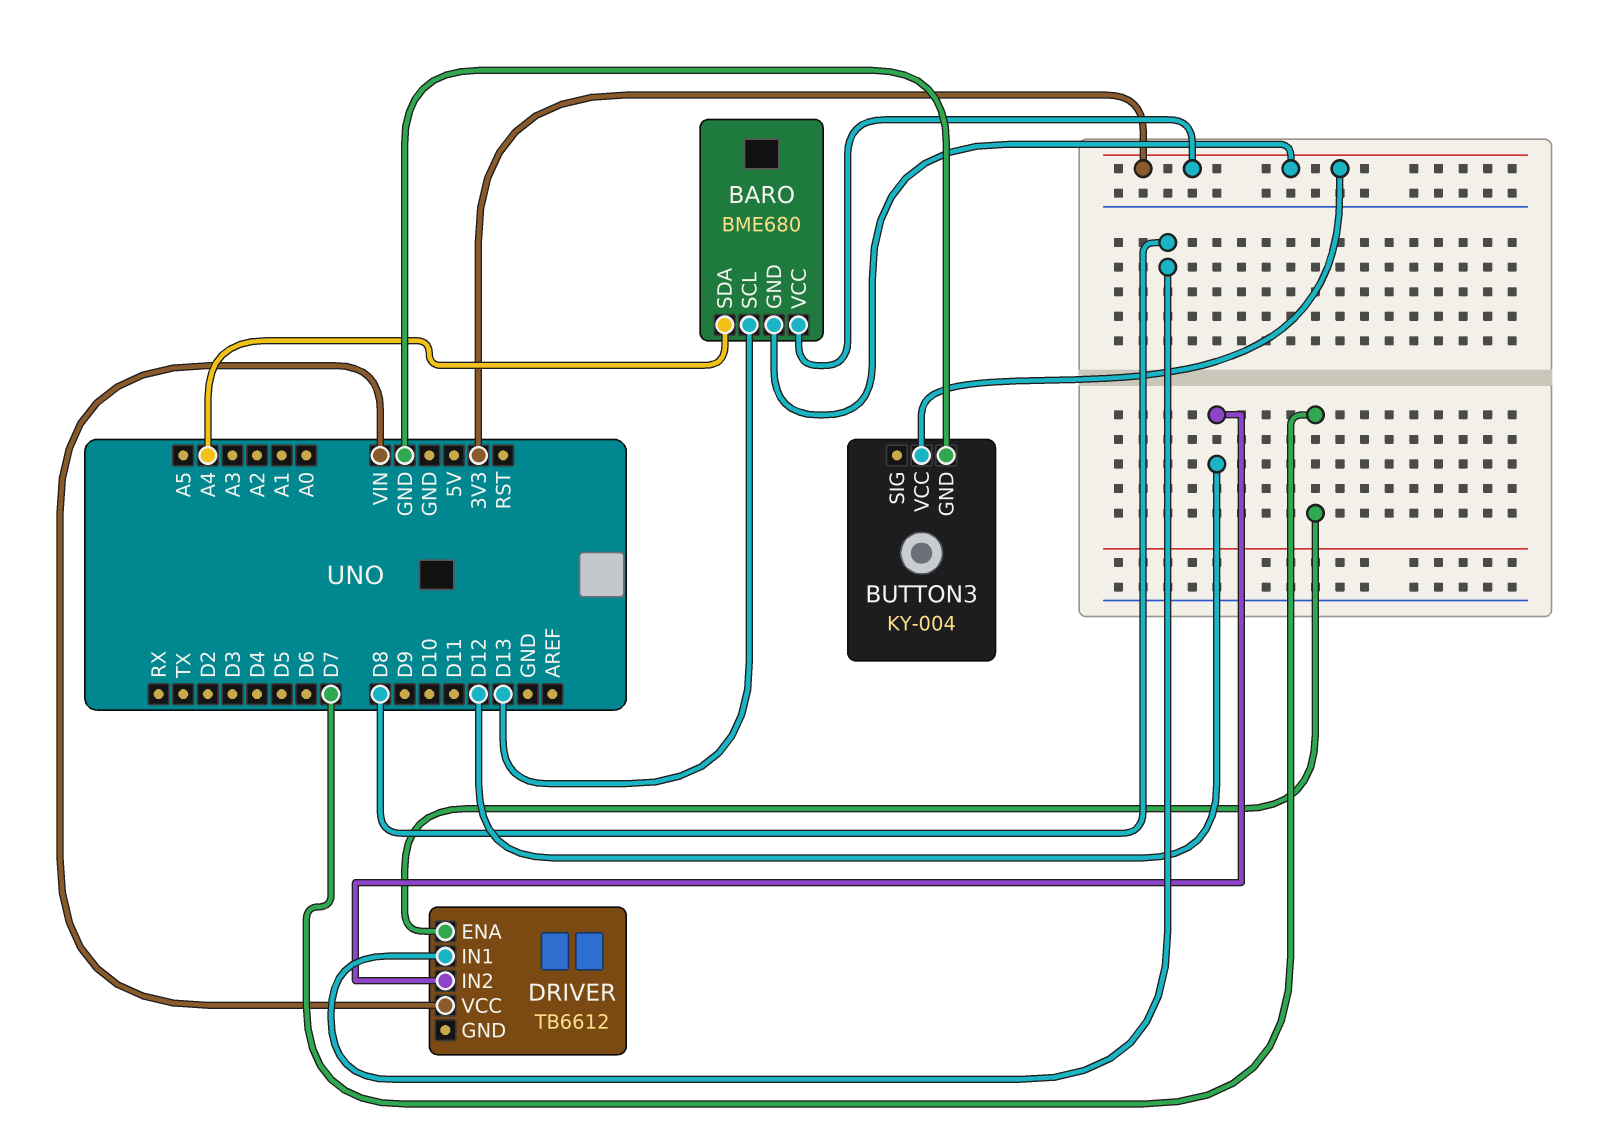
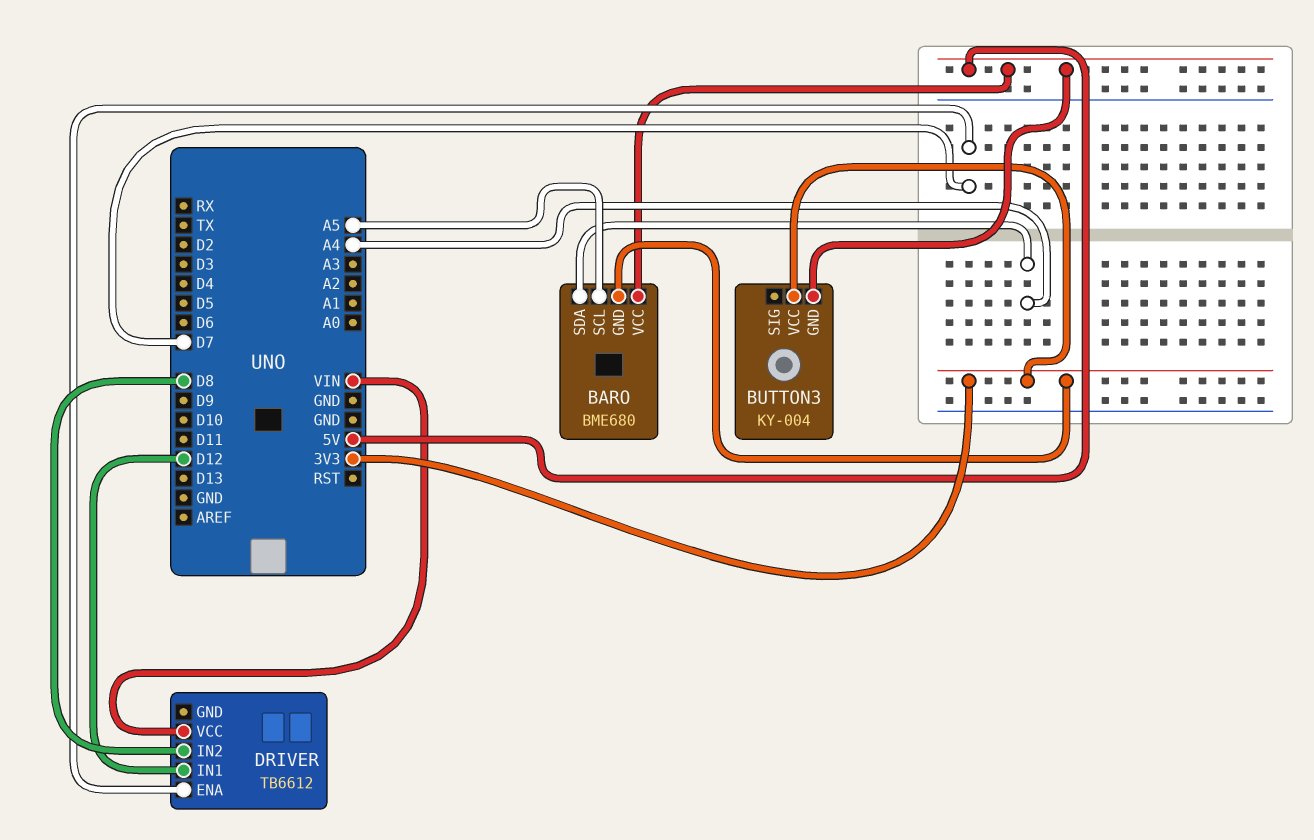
BARO pin SCL: D13 -> A5
BARO pin VCC: 3V3 -> 5V
BUTTON3 pin GND: GND -> 5V
DRIVER pin IN1: D8 -> D12
DRIVER pin IN2: D12 -> D8

